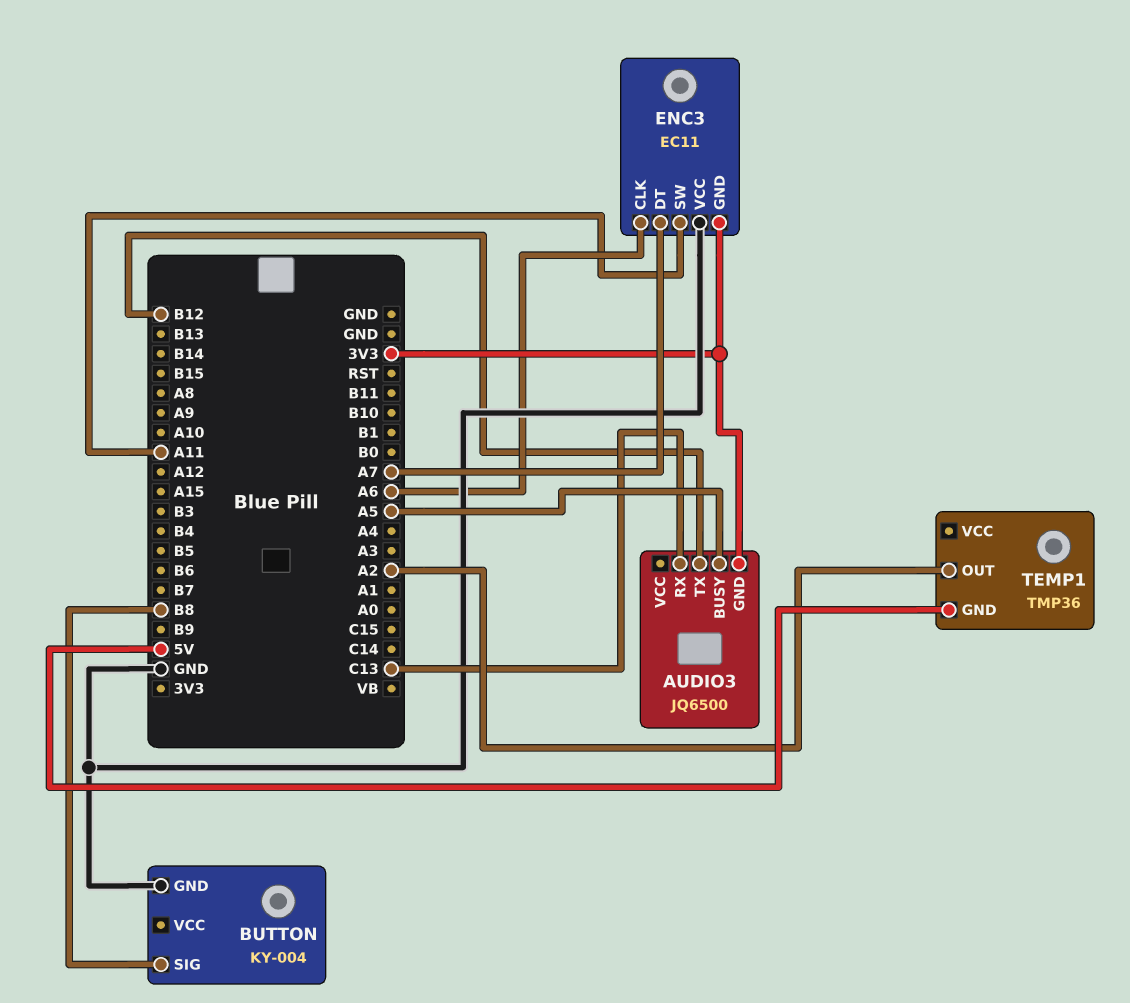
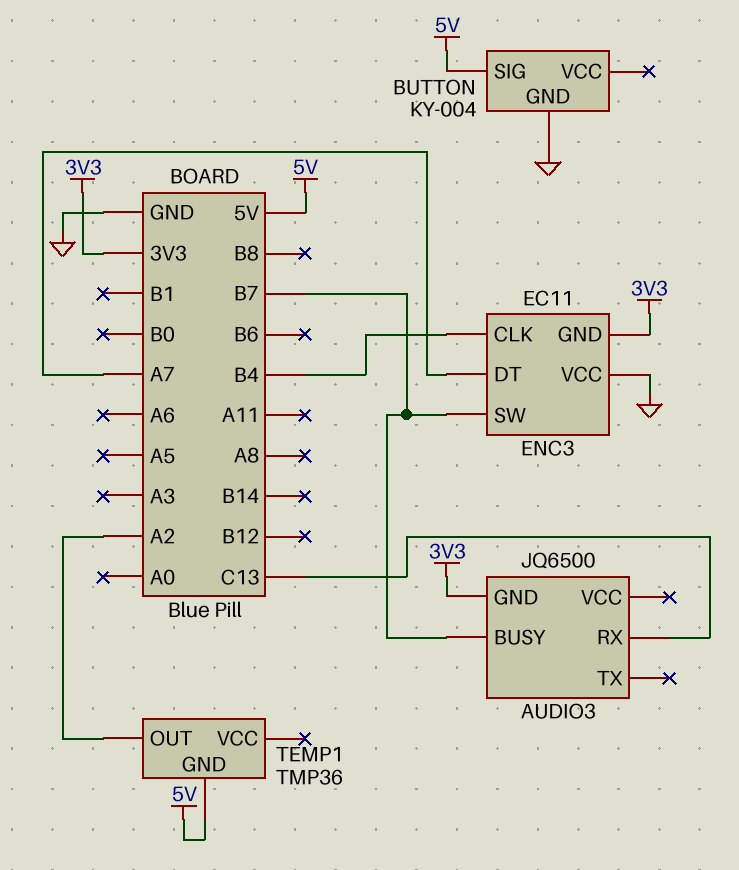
AUDIO3 pin BUSY: A5 -> B7
AUDIO3 pin TX: B12 -> none
BUTTON pin SIG: B8 -> 5V
ENC3 pin CLK: A6 -> B4
ENC3 pin SW: A11 -> B7

